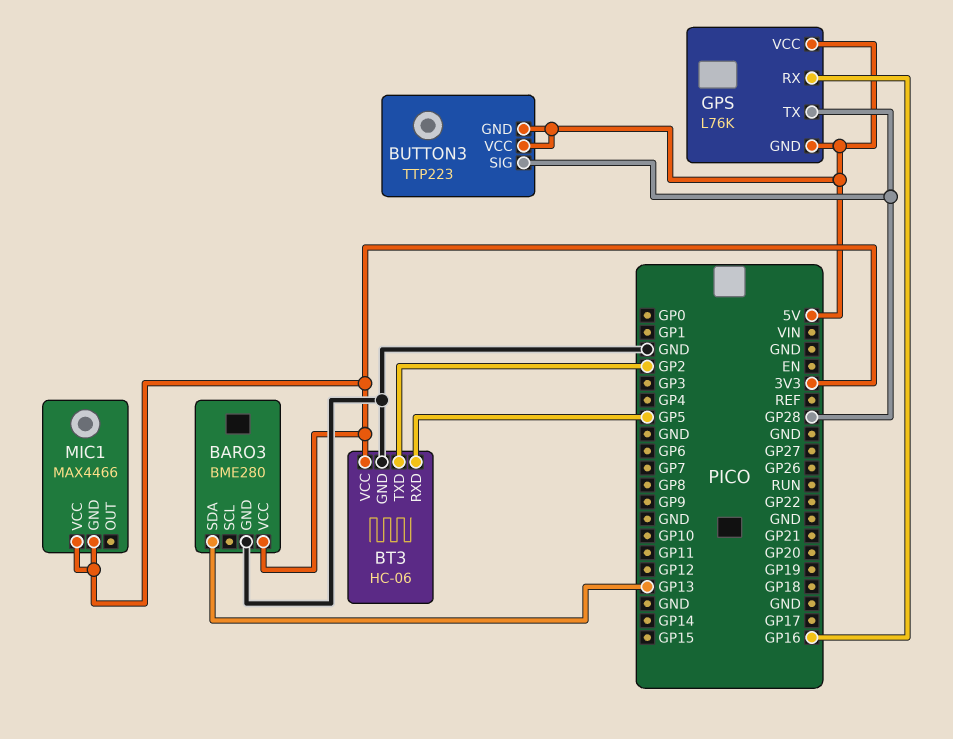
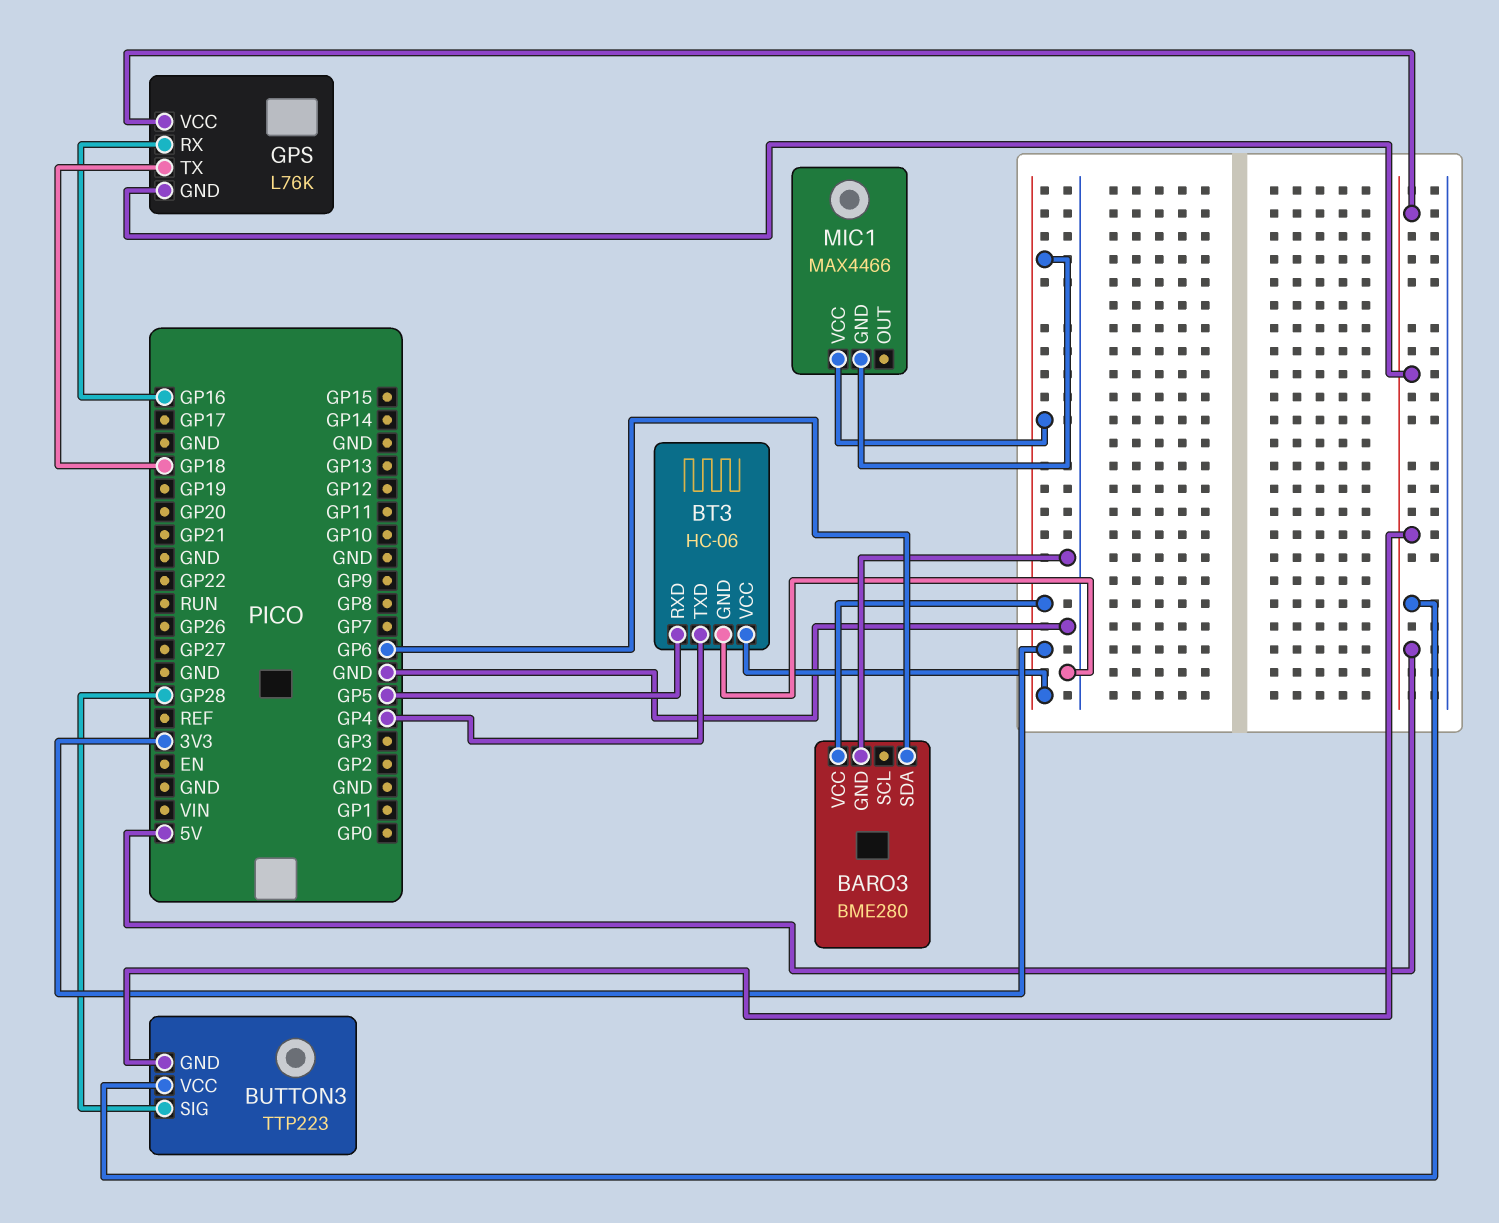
BARO3 pin SDA: GP13 -> GP6
BT3 pin TXD: GP2 -> GP4
GPS pin TX: GP28 -> GP18

